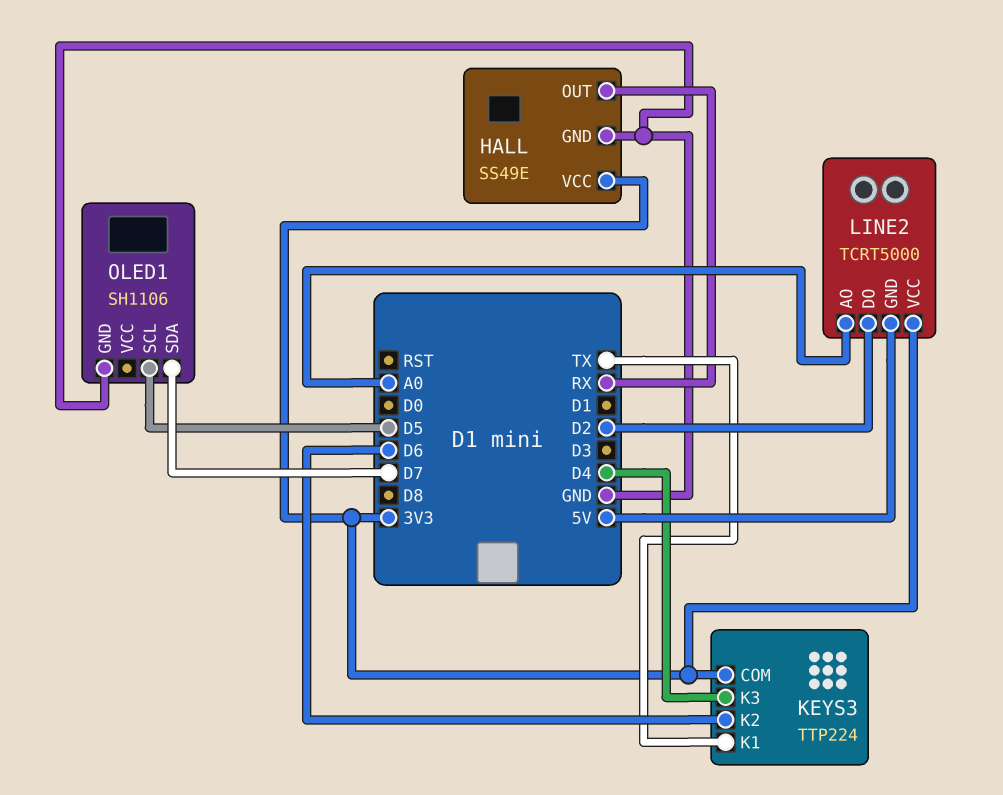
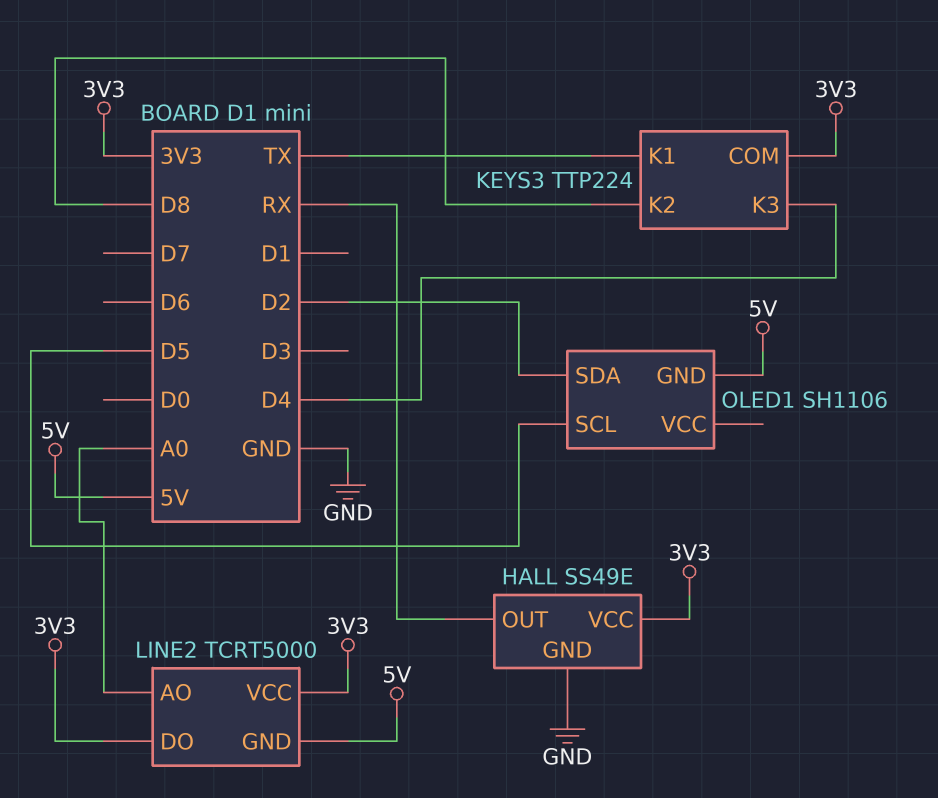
KEYS3 pin K2: D6 -> D8
LINE2 pin DO: D2 -> 3V3
OLED1 pin GND: GND -> 5V
OLED1 pin SDA: D7 -> D2

